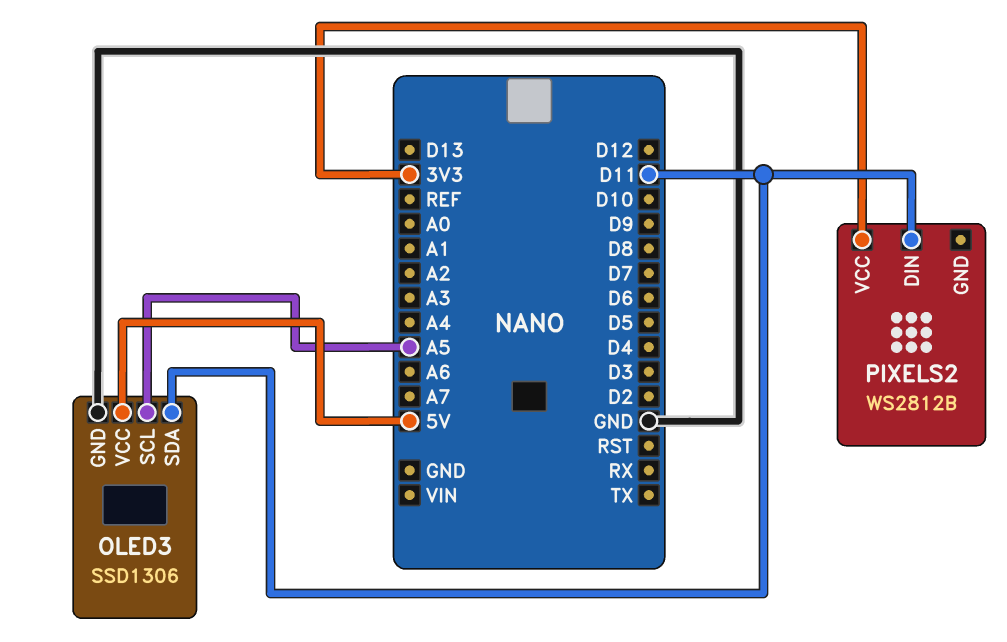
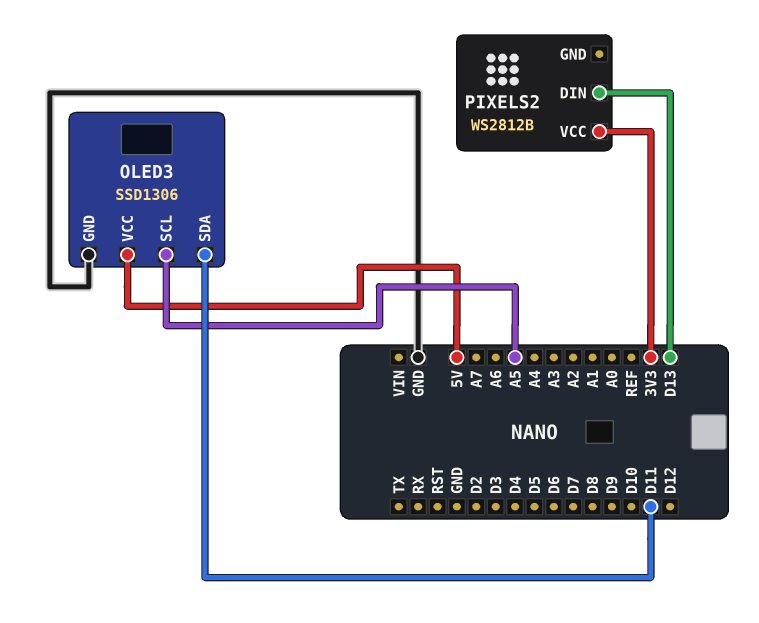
PIXELS2 pin DIN: D11 -> D13

